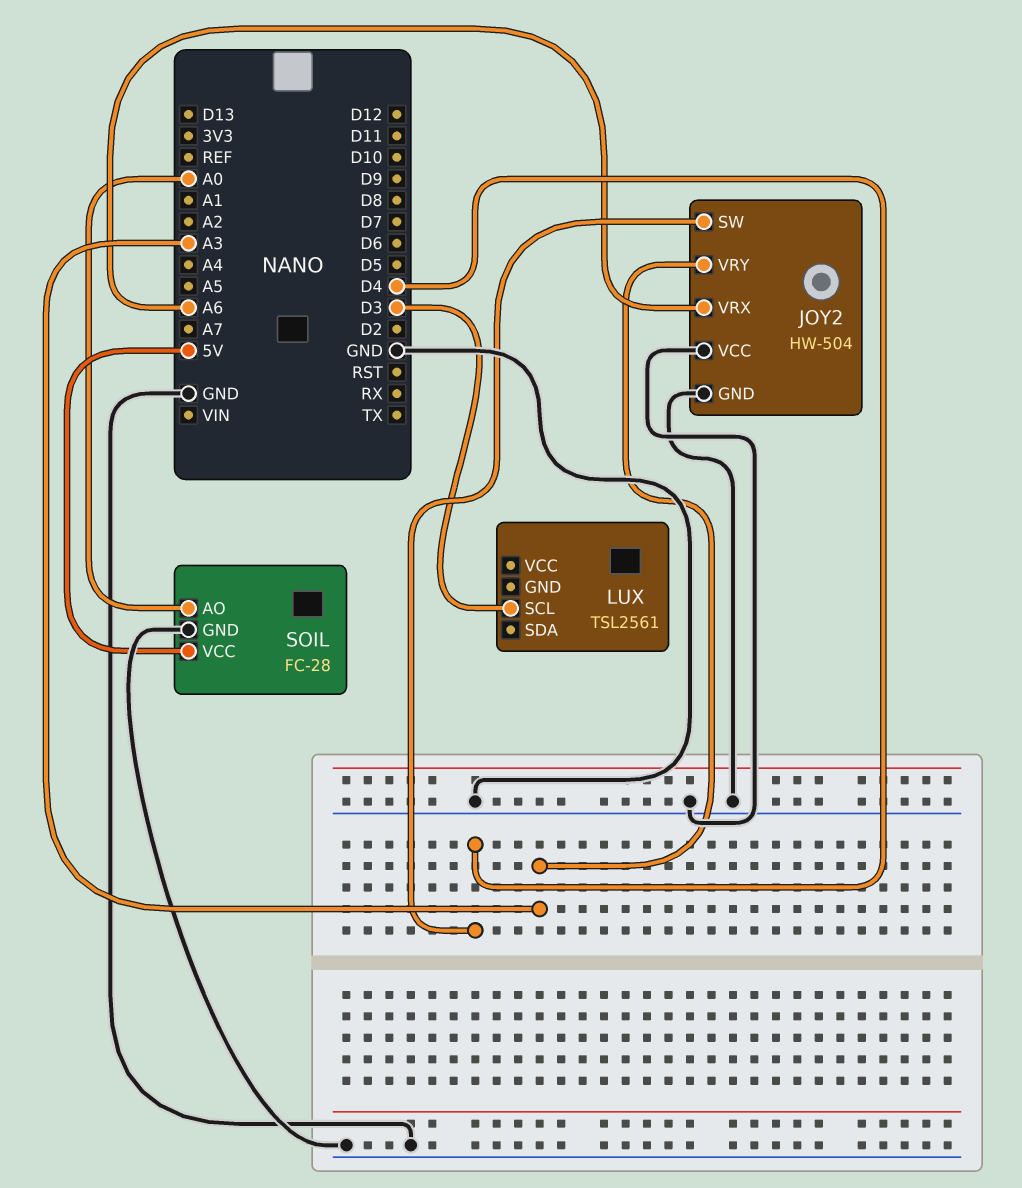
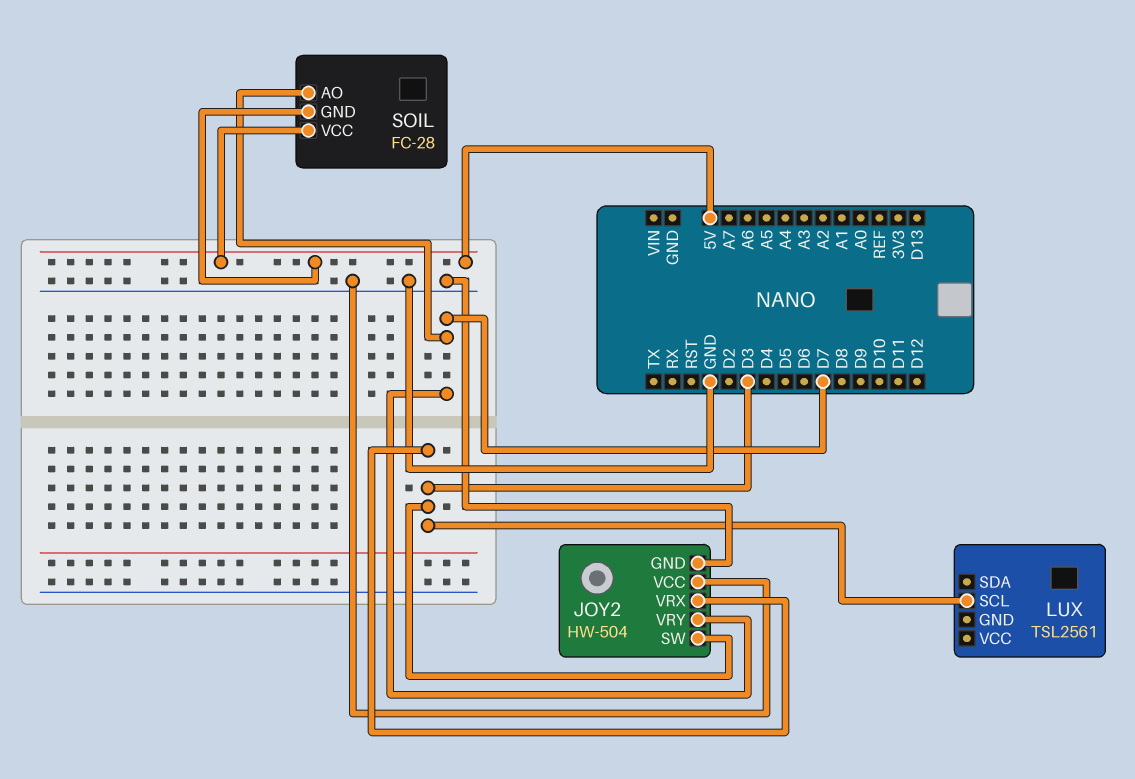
JOY2 pin SW: D4 -> D3
JOY2 pin VRX: A6 -> D3
JOY2 pin VRY: A3 -> D7
SOIL pin AO: A0 -> D7
SOIL pin GND: GND -> 5V

